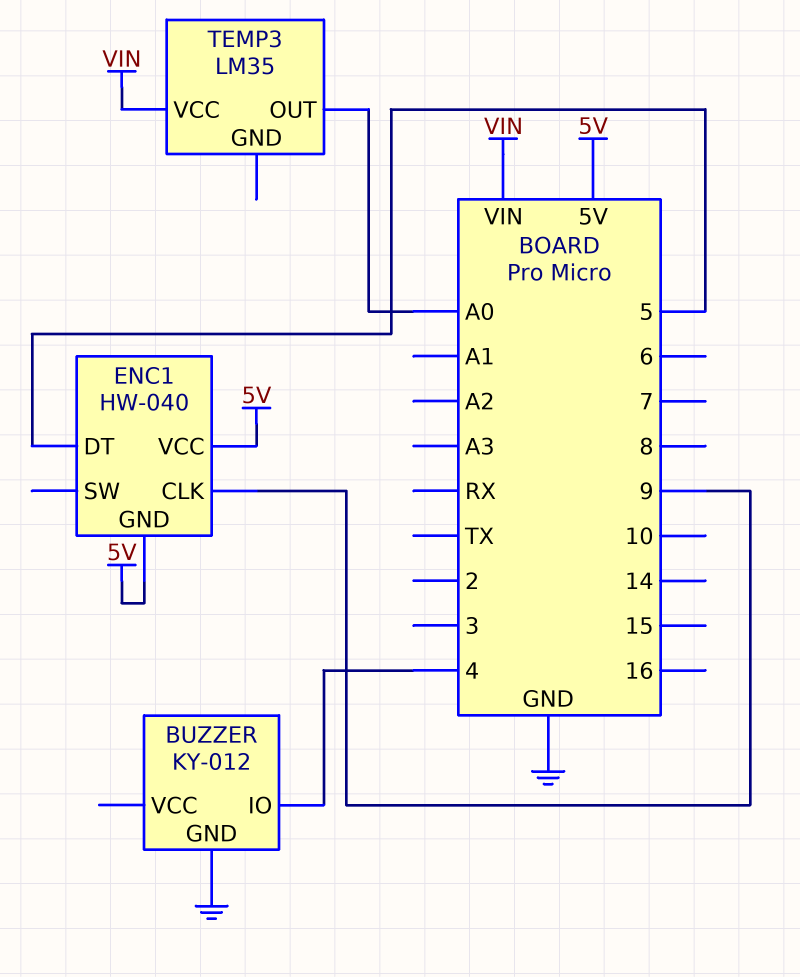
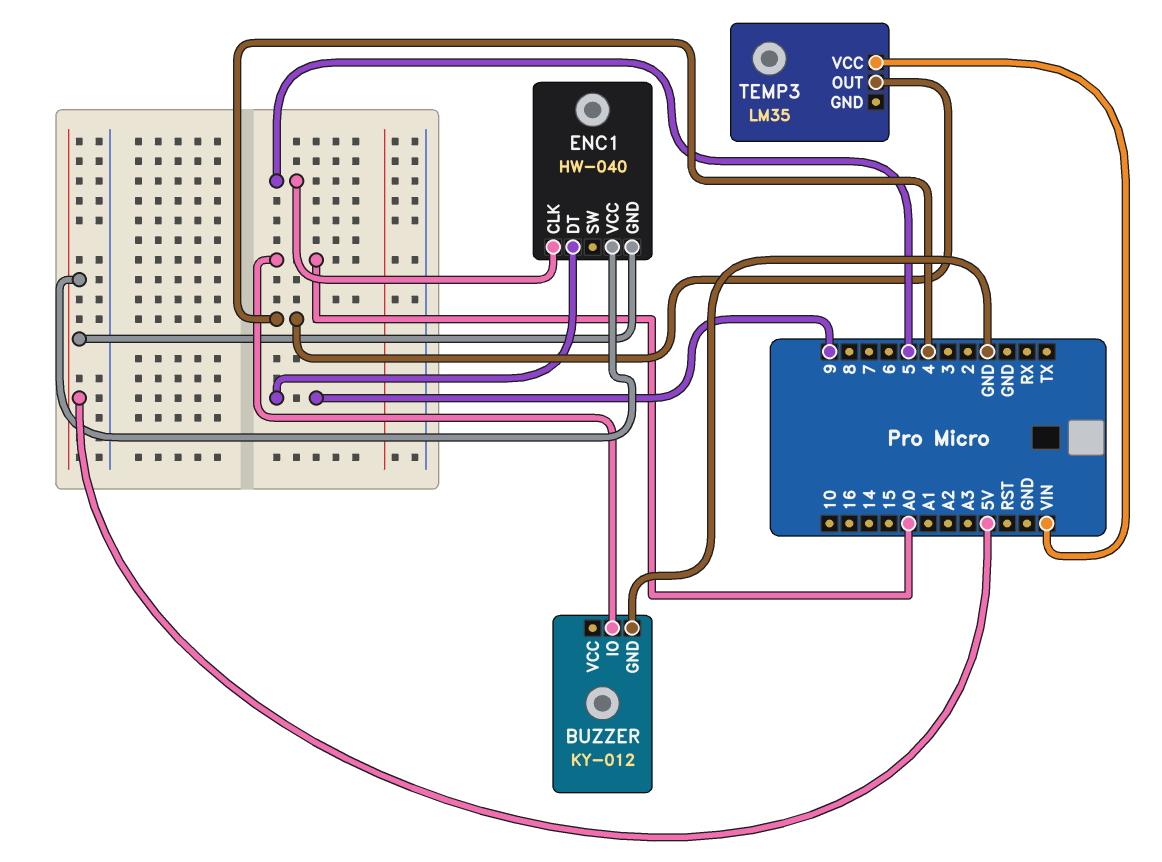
BUZZER pin IO: 4 -> A0
ENC1 pin CLK: 9 -> 5
ENC1 pin DT: 5 -> 9
TEMP3 pin OUT: A0 -> 4

